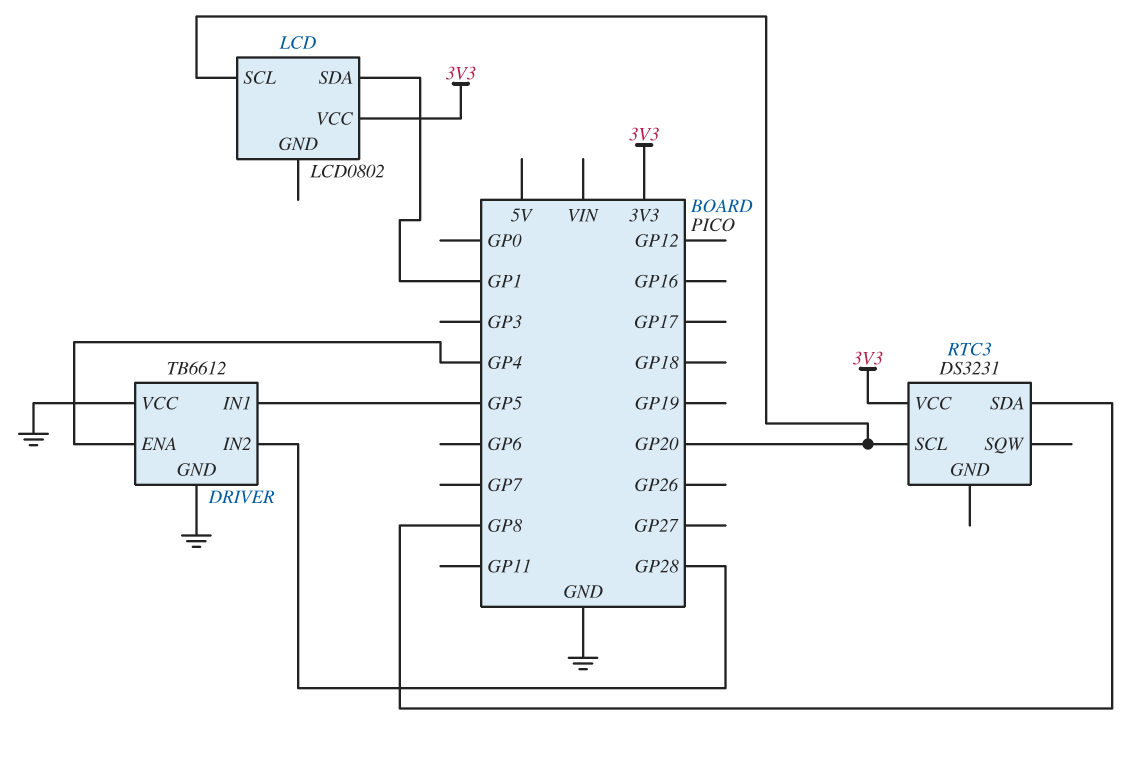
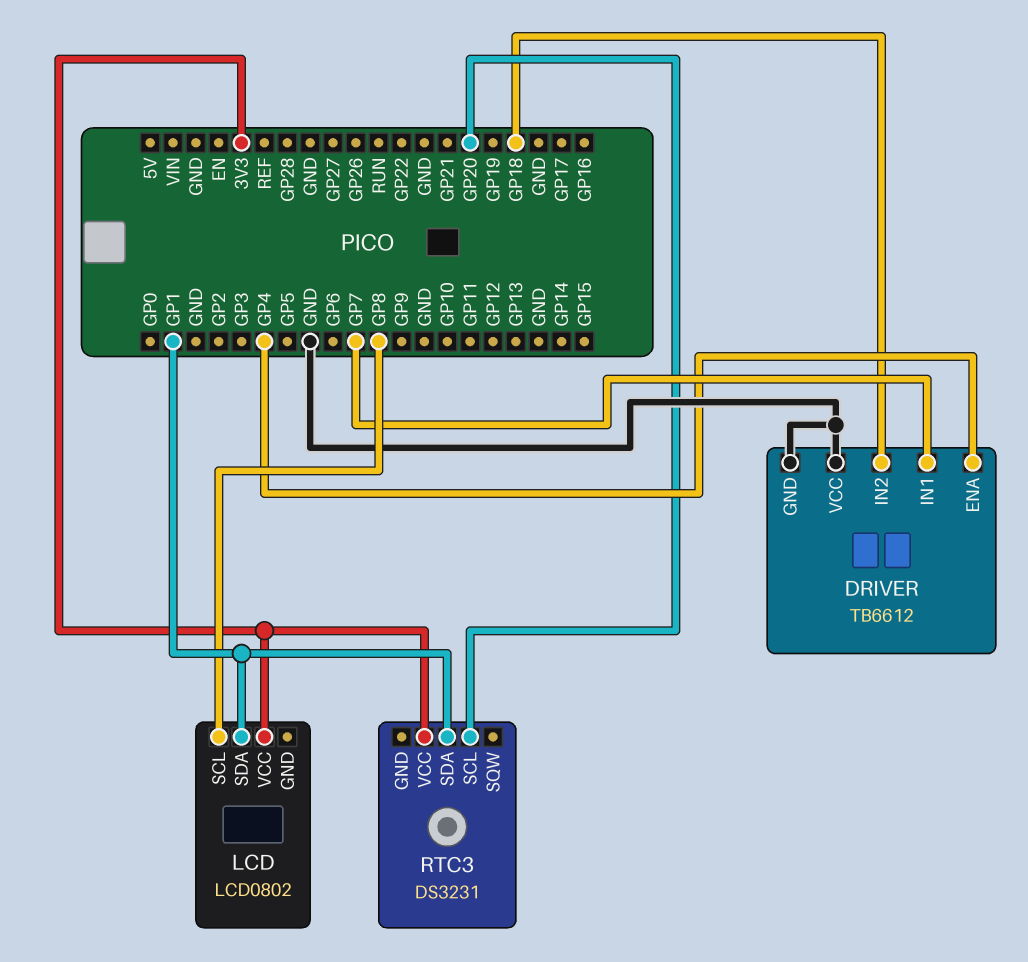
DRIVER pin IN1: GP5 -> GP7
DRIVER pin IN2: GP28 -> GP18
LCD pin SCL: GP20 -> GP8
RTC3 pin SDA: GP8 -> GP1

